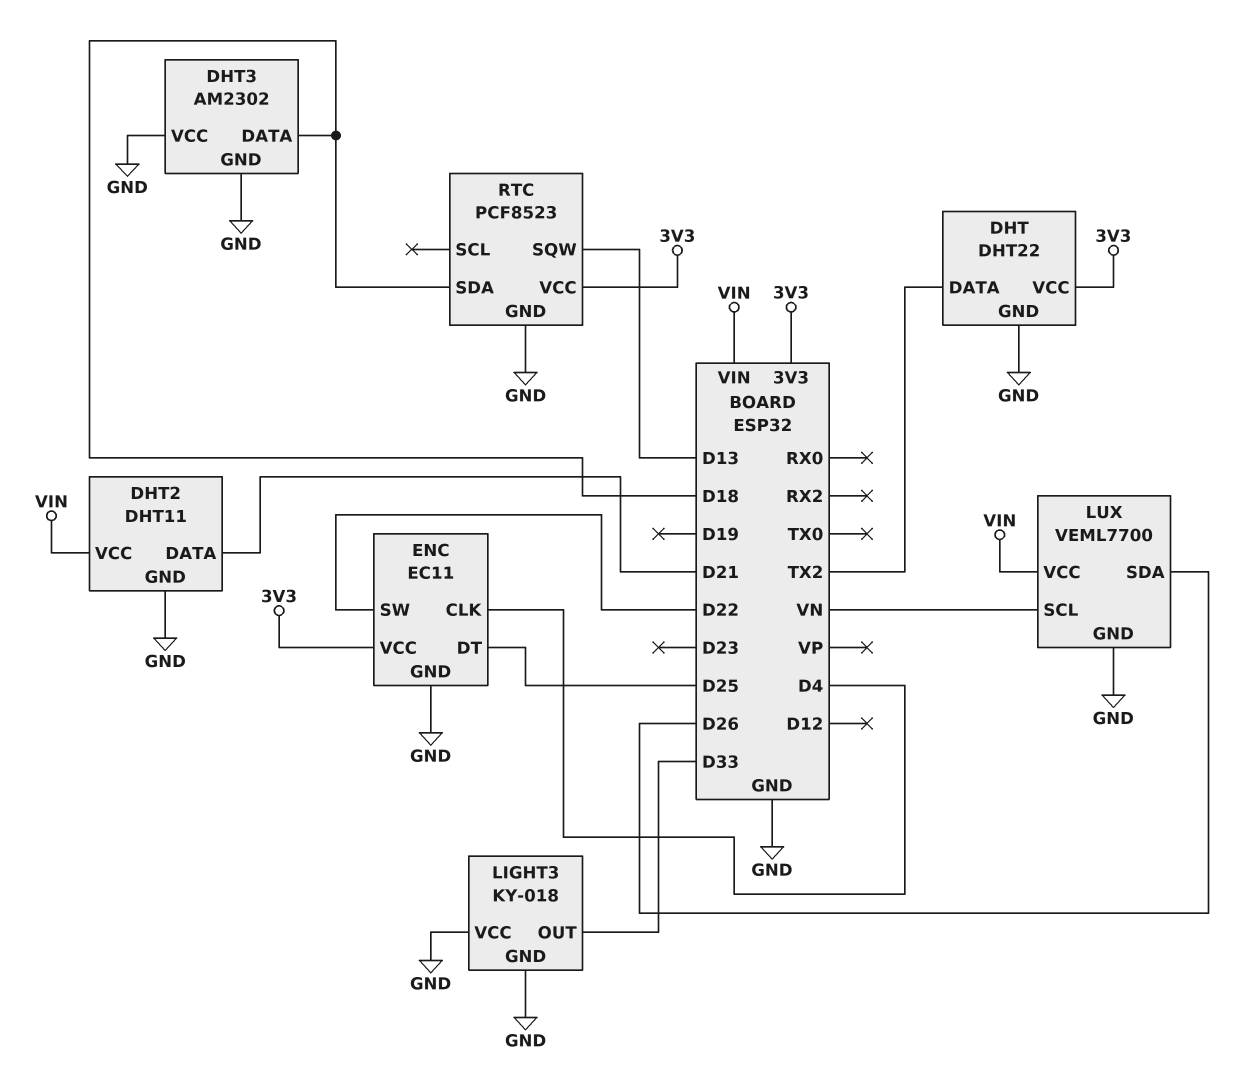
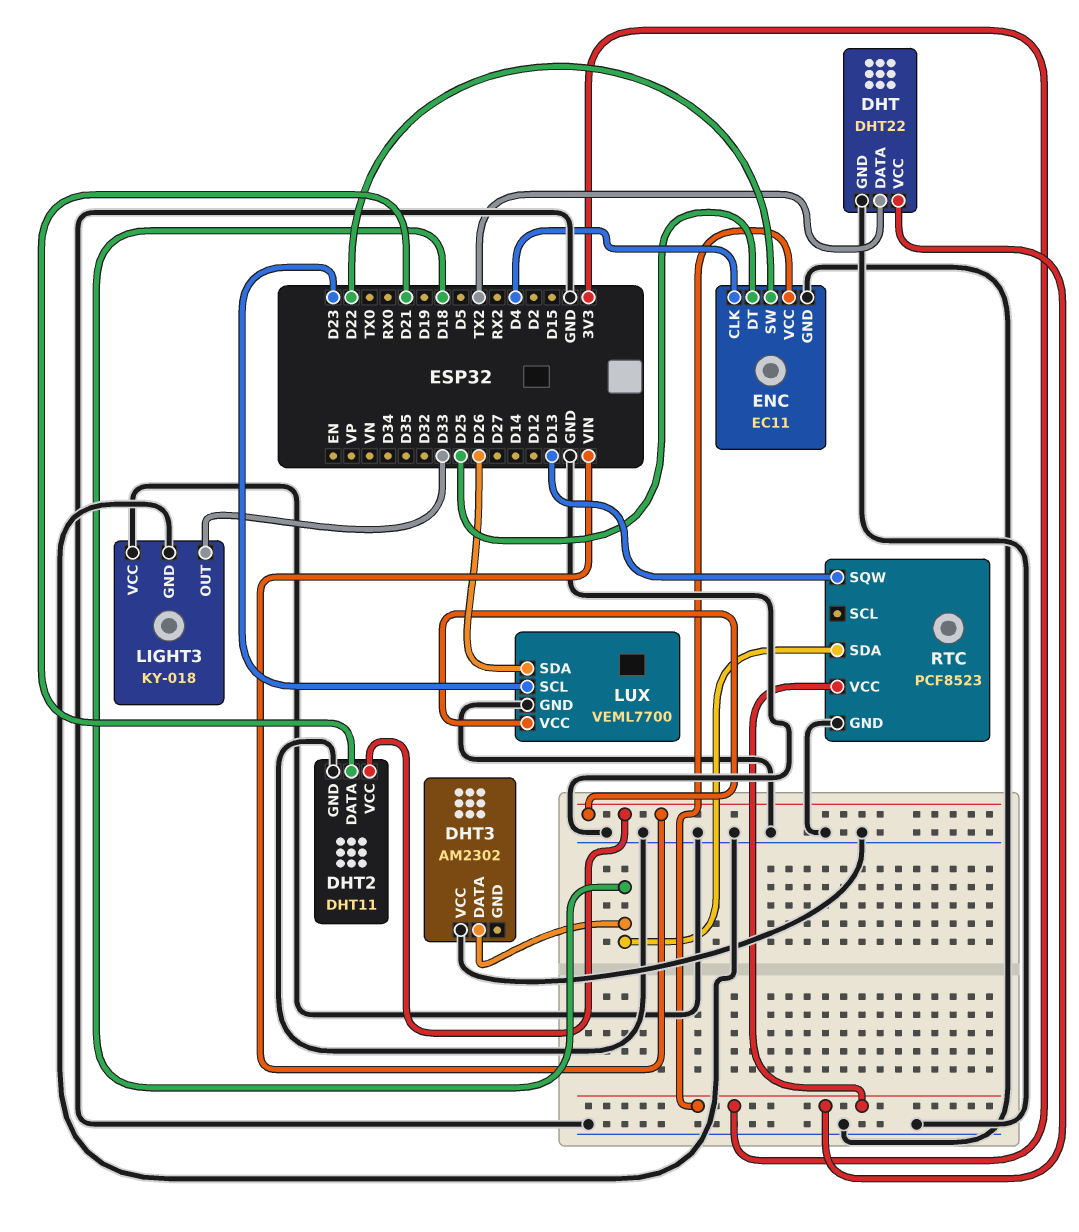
DHT3 pin GND: GND -> none
LUX pin SCL: VN -> D23

